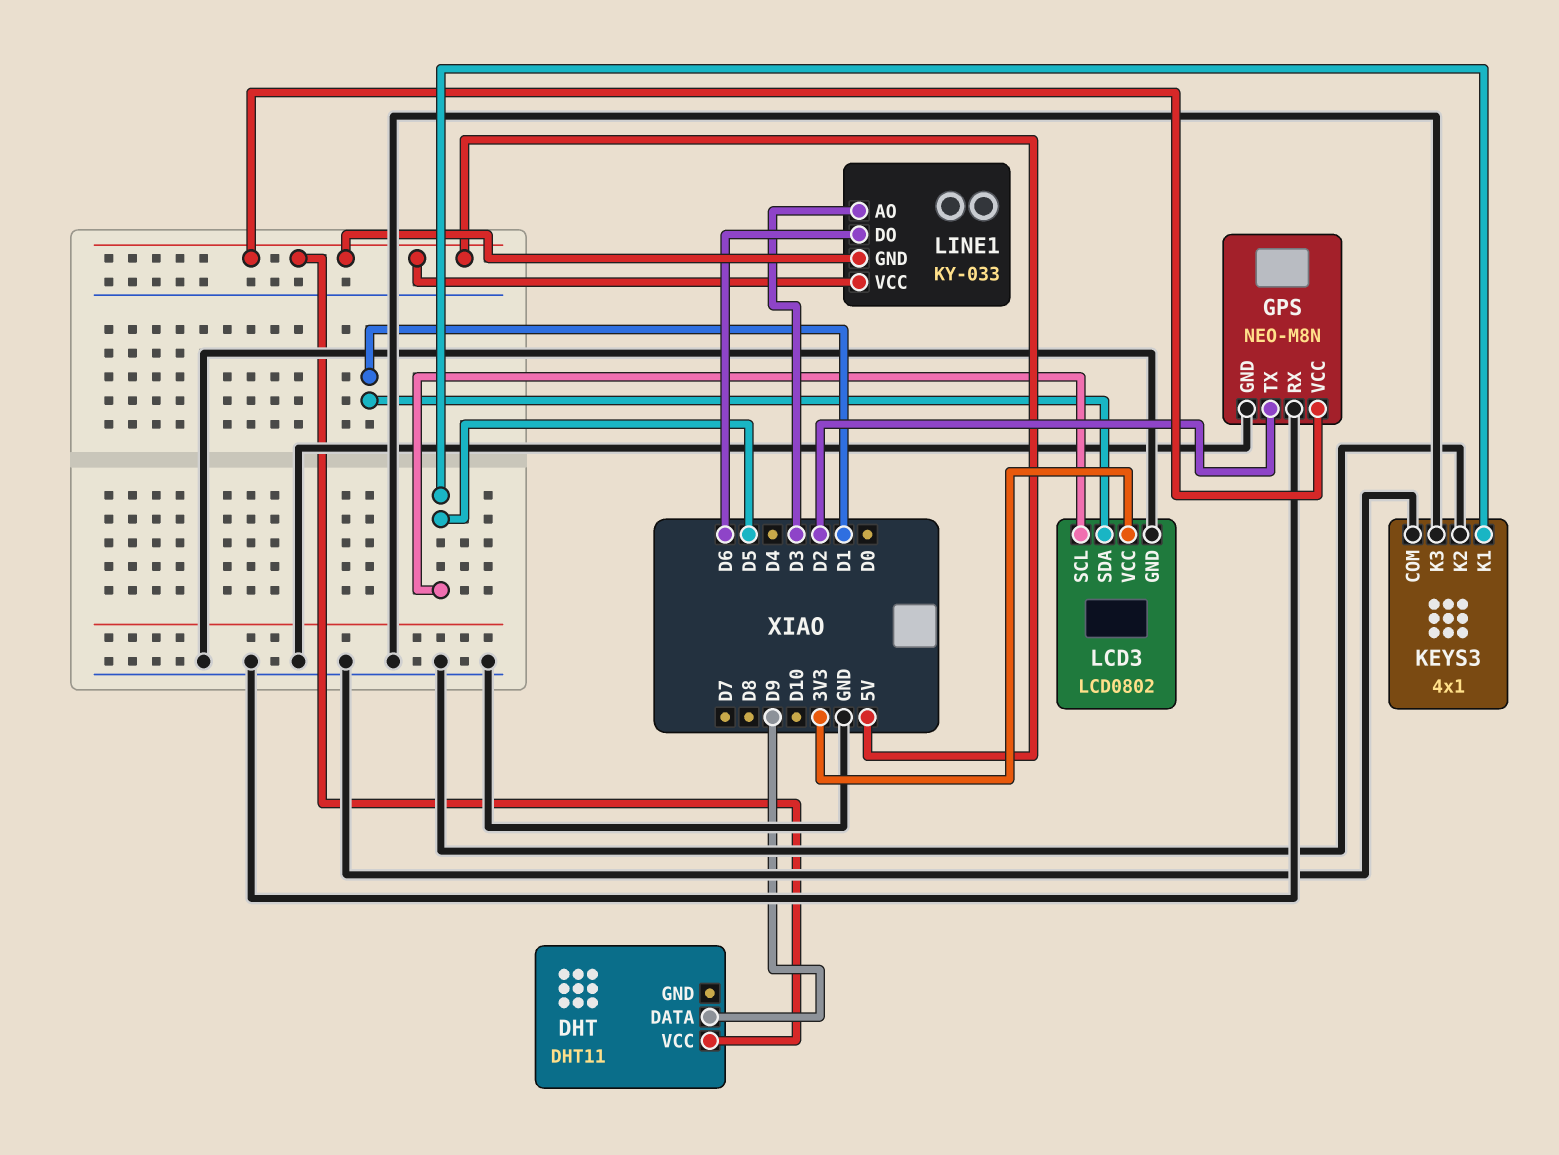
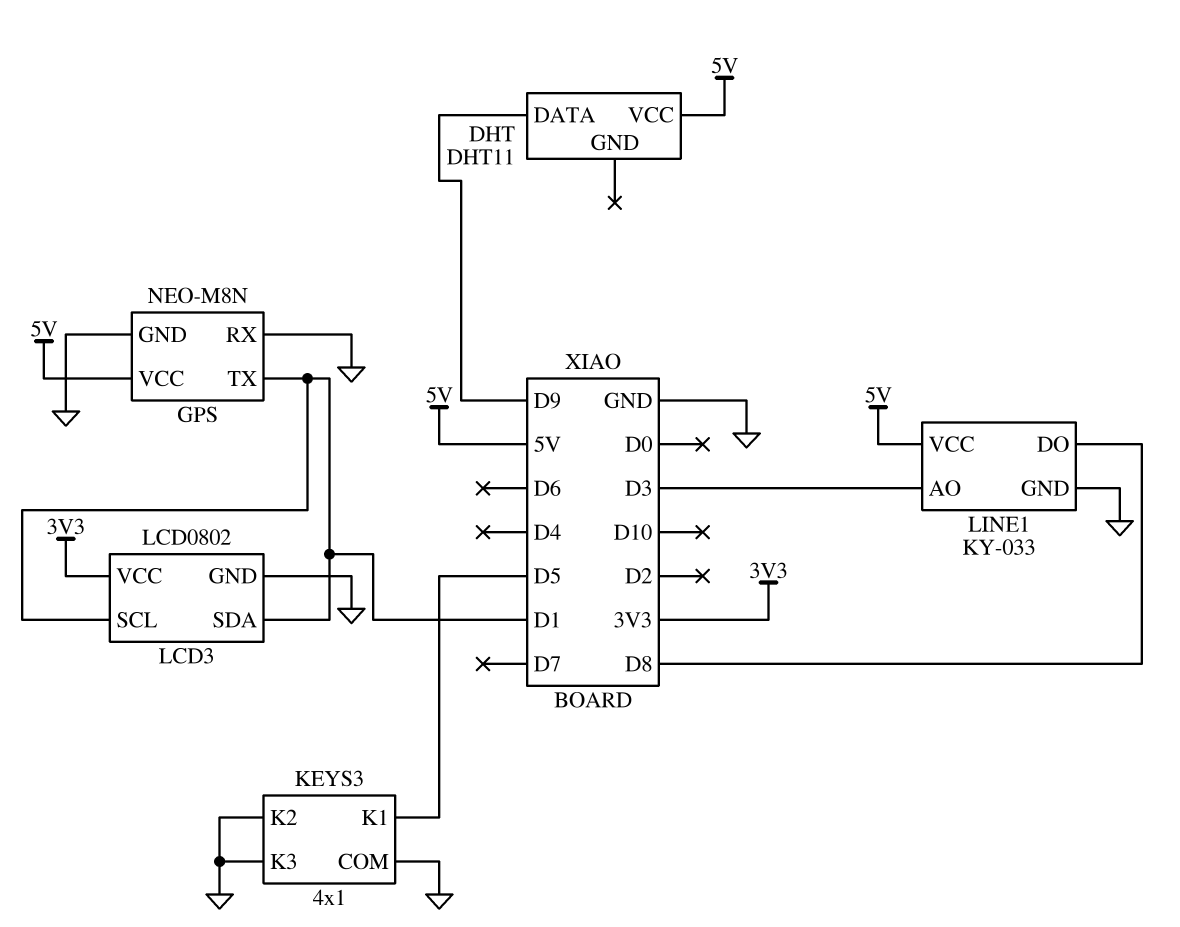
GPS pin TX: D2 -> D1
LCD3 pin SCL: D5 -> D1
LINE1 pin DO: D6 -> D8
LINE1 pin GND: 5V -> GND

